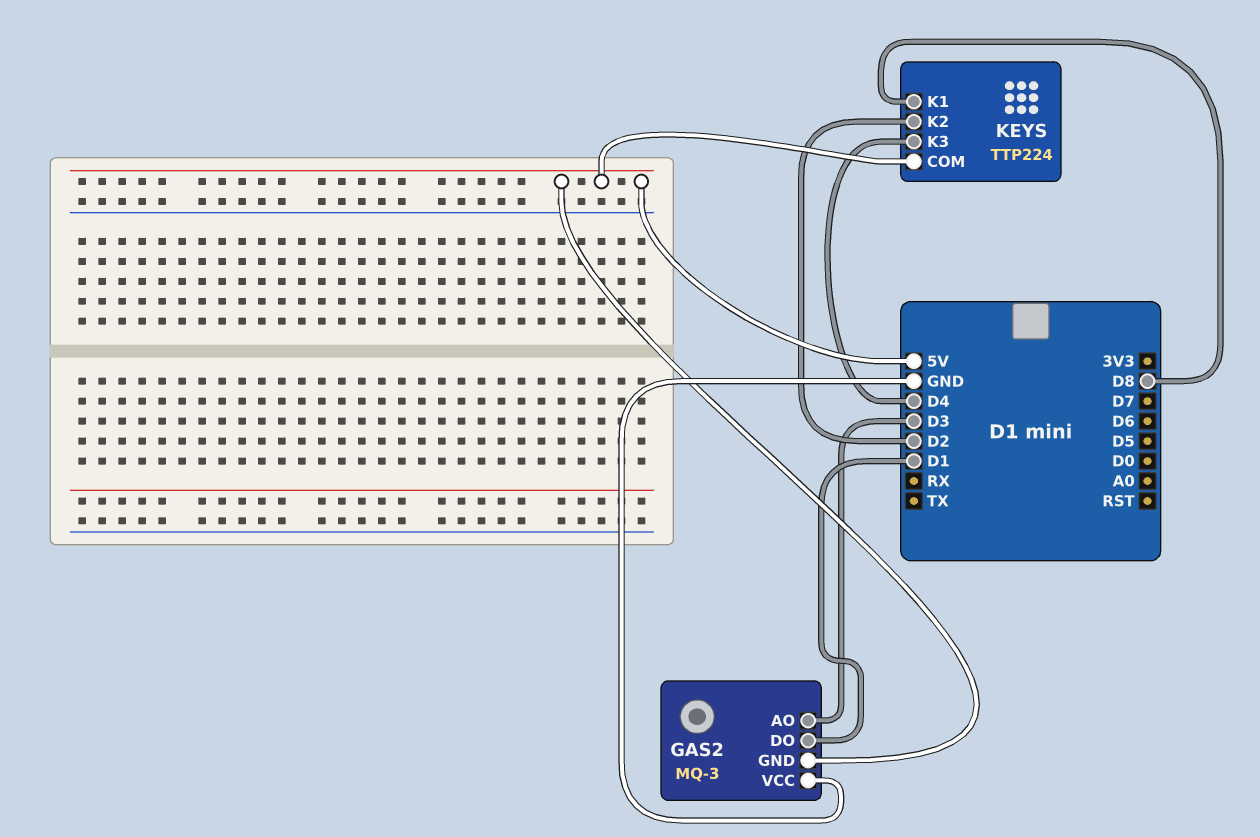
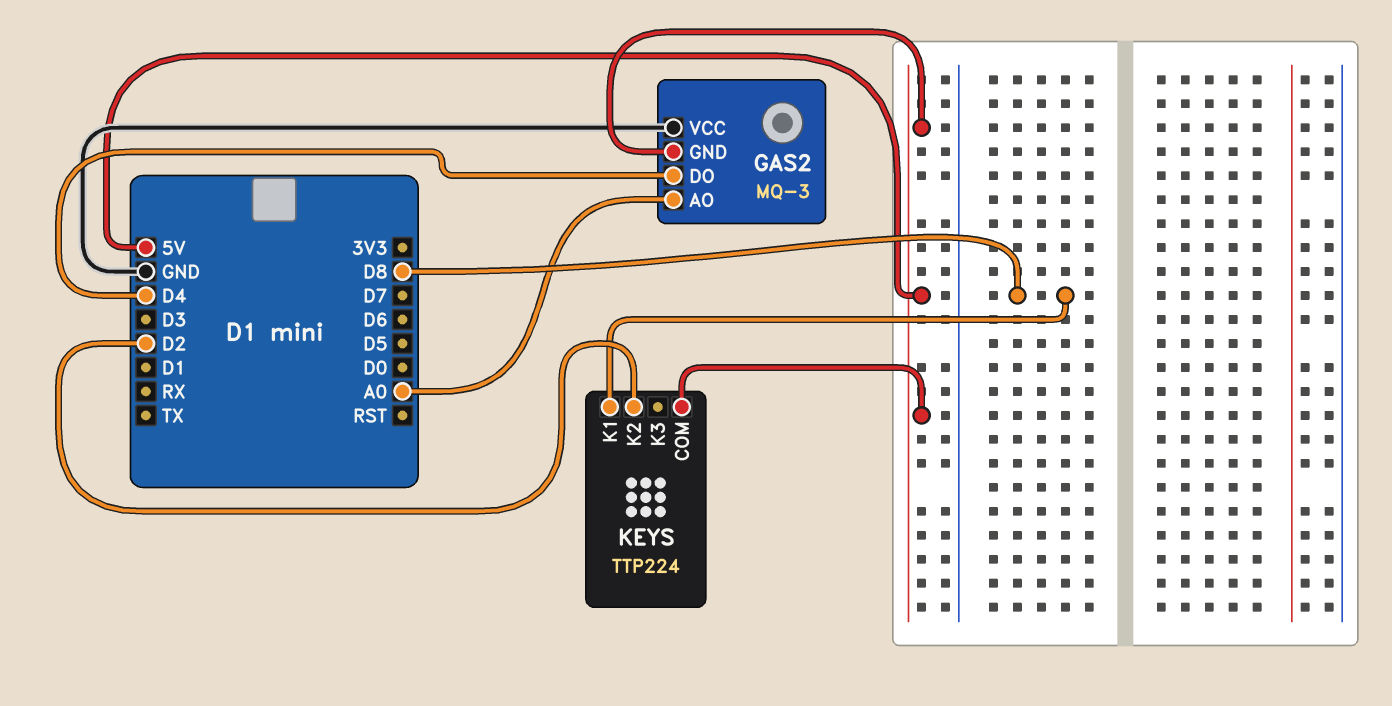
GAS2 pin AO: D3 -> A0
GAS2 pin DO: D1 -> D4
KEYS pin K3: D4 -> none

